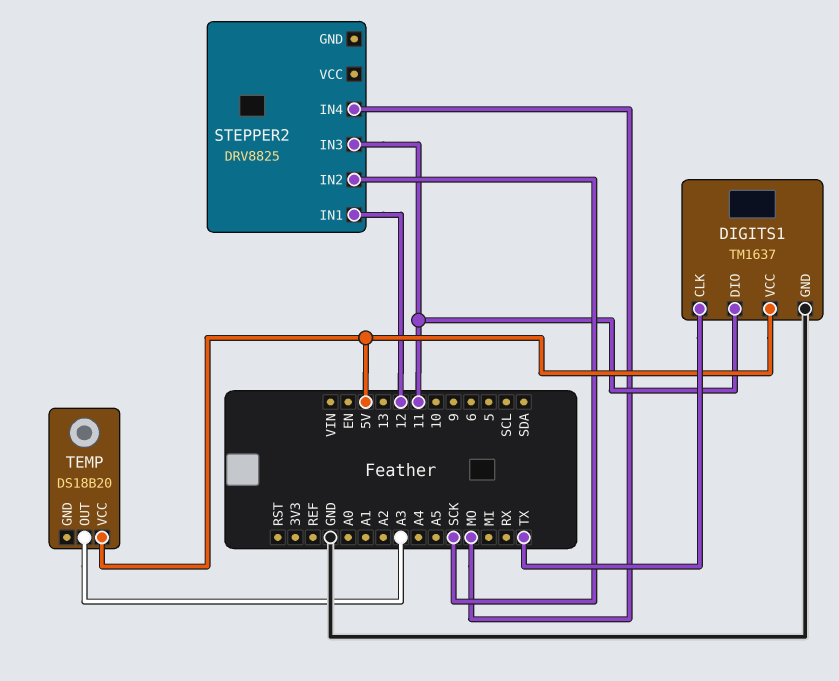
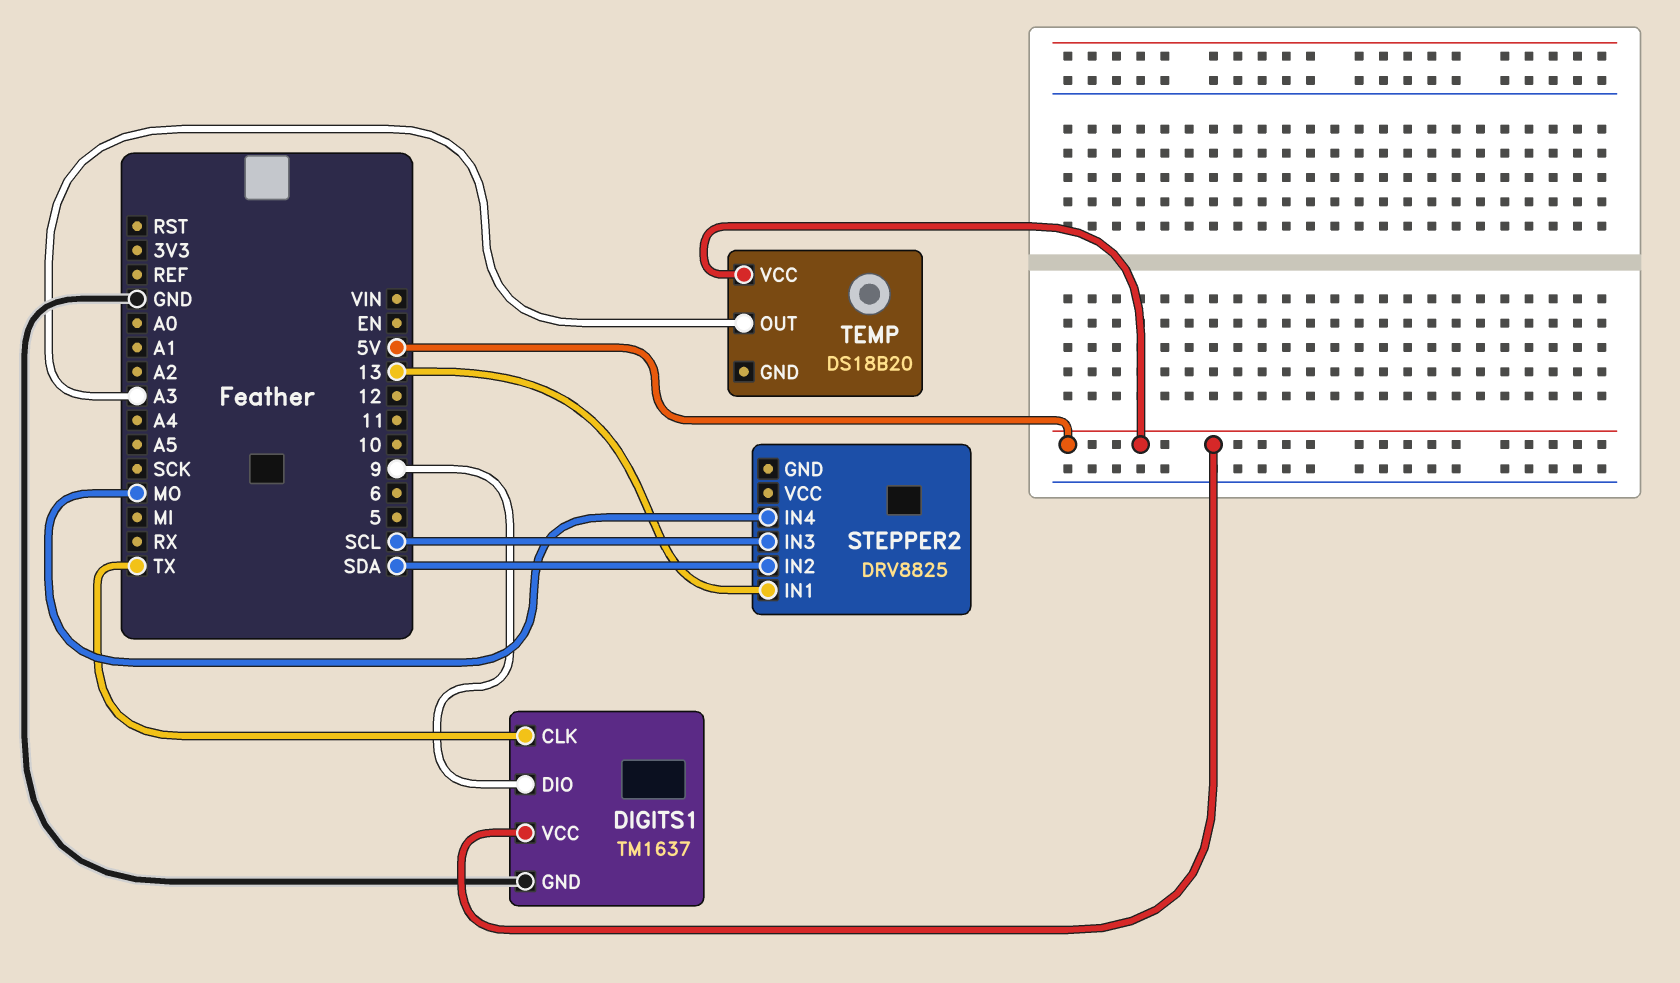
DIGITS1 pin DIO: 11 -> 9
STEPPER2 pin IN1: 12 -> 13
STEPPER2 pin IN2: SCK -> SDA
STEPPER2 pin IN3: 11 -> SCL

